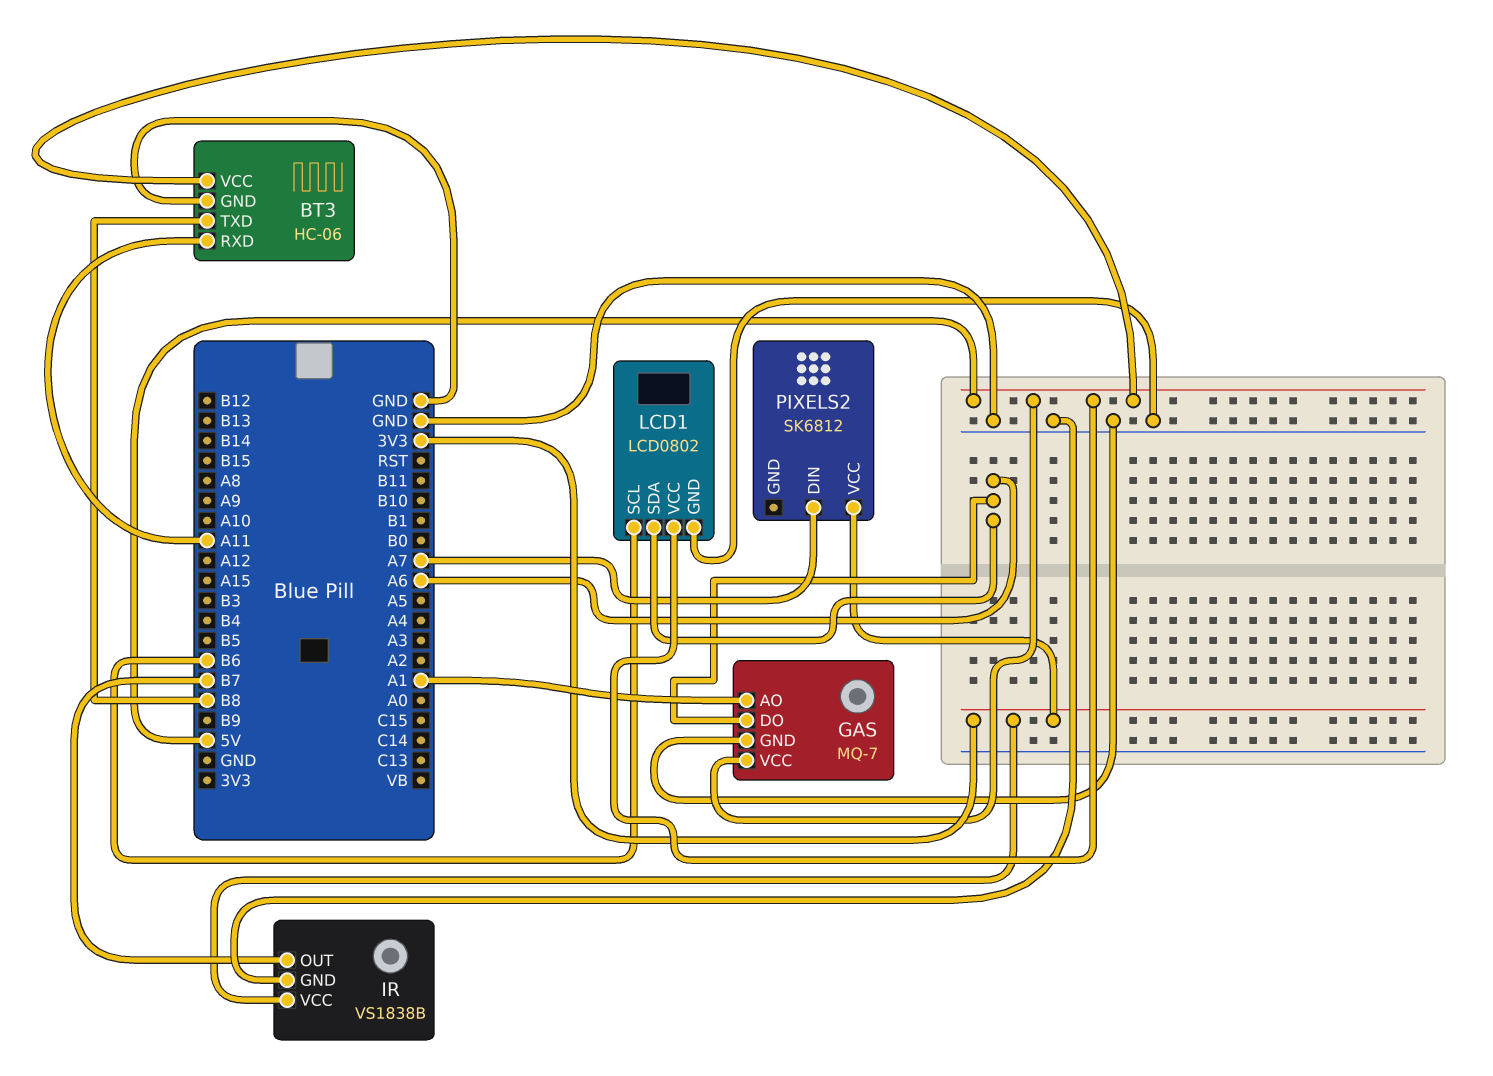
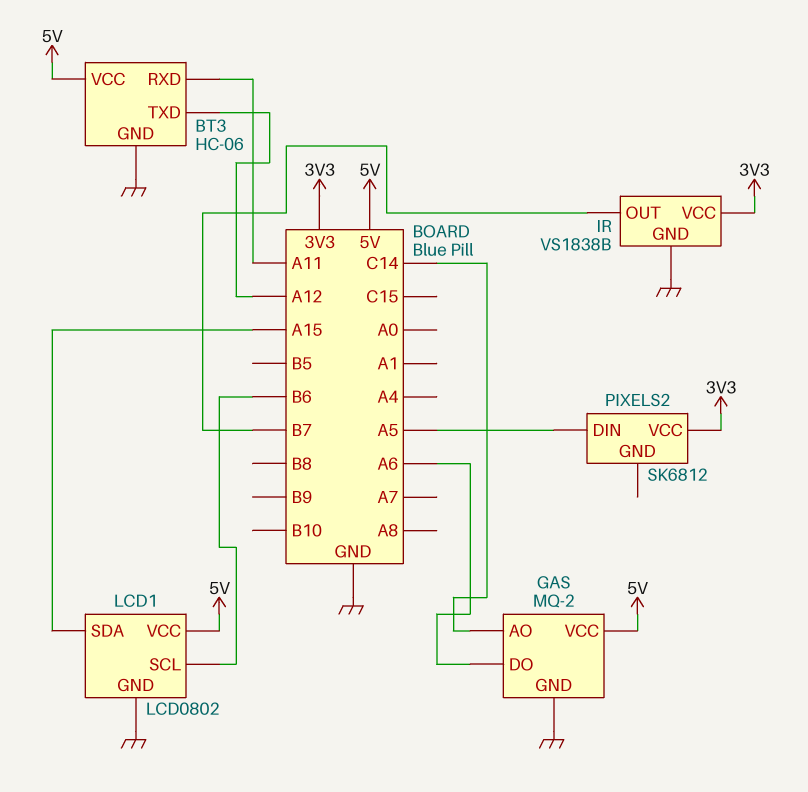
BT3 pin TXD: B8 -> A12
GAS: MQ-7 -> MQ-2
GAS pin AO: A1 -> C14
LCD1 pin SDA: A6 -> A15
PIXELS2 pin DIN: A7 -> A5

